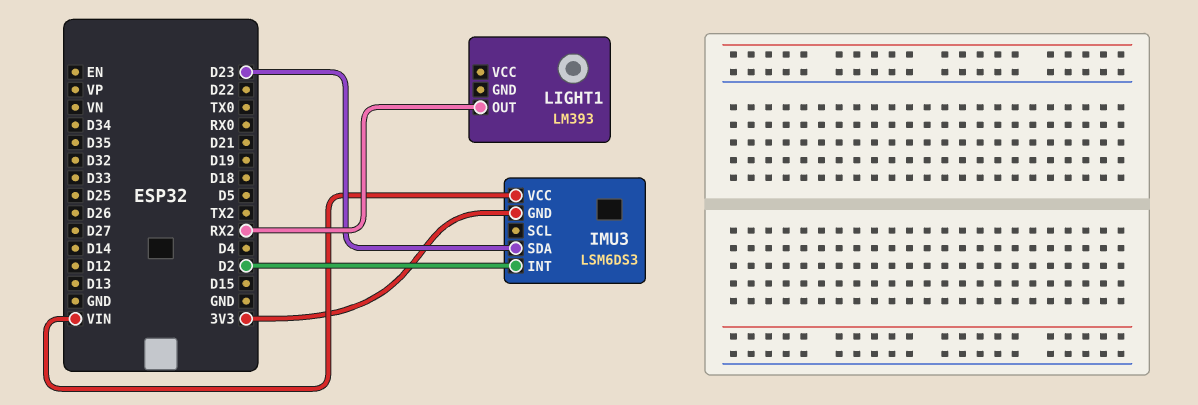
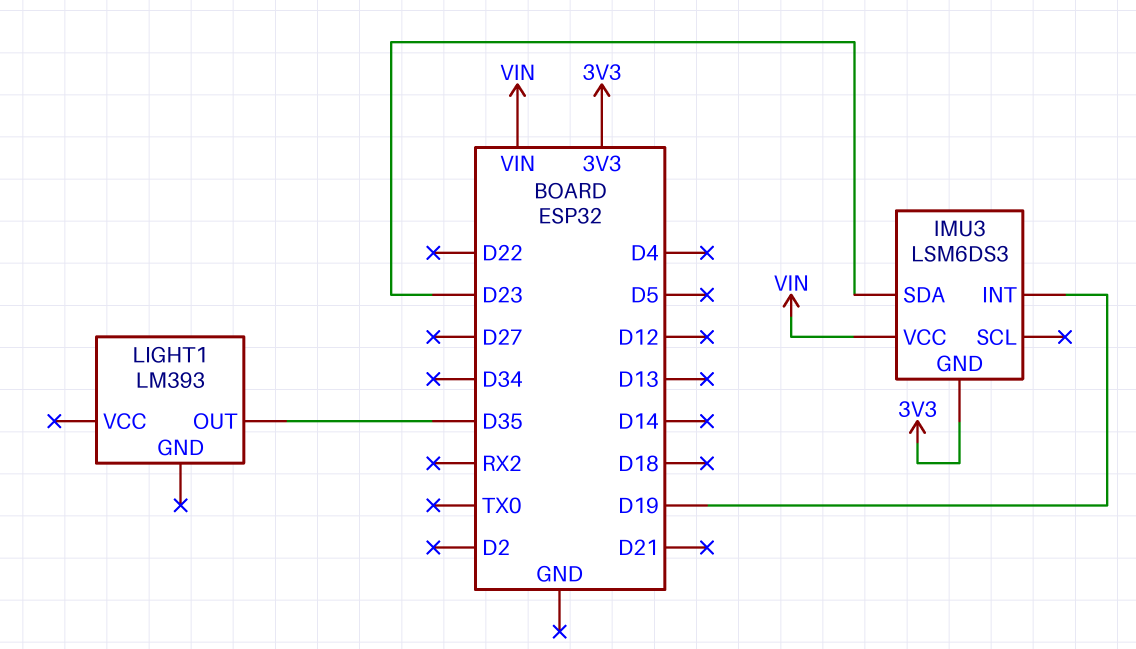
IMU3 pin INT: D2 -> D19
LIGHT1 pin OUT: RX2 -> D35

